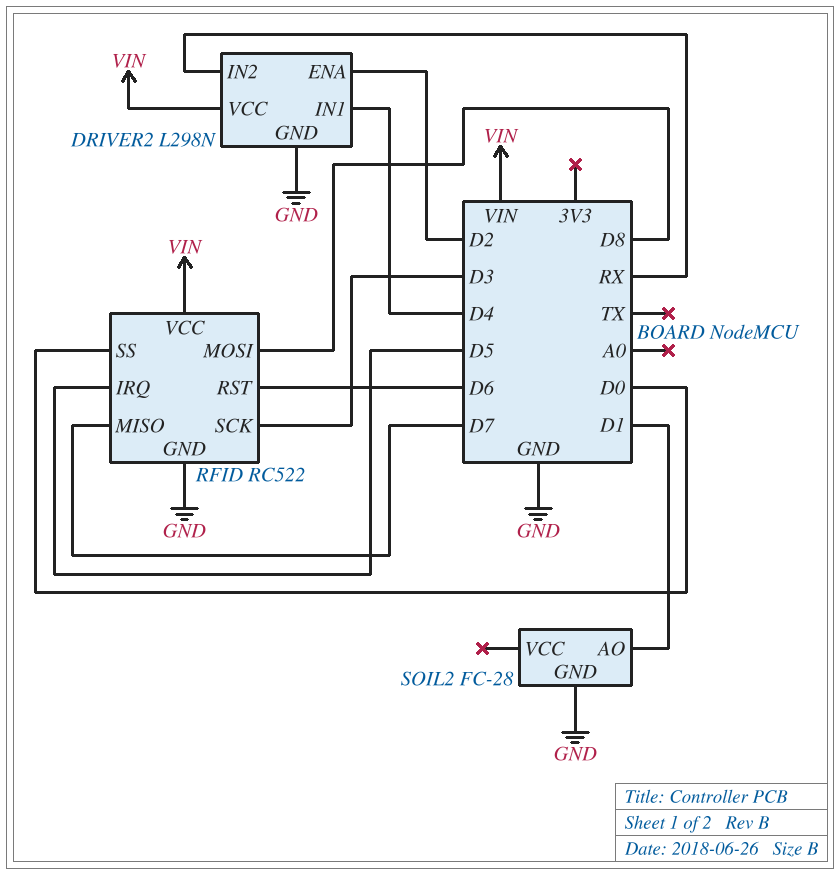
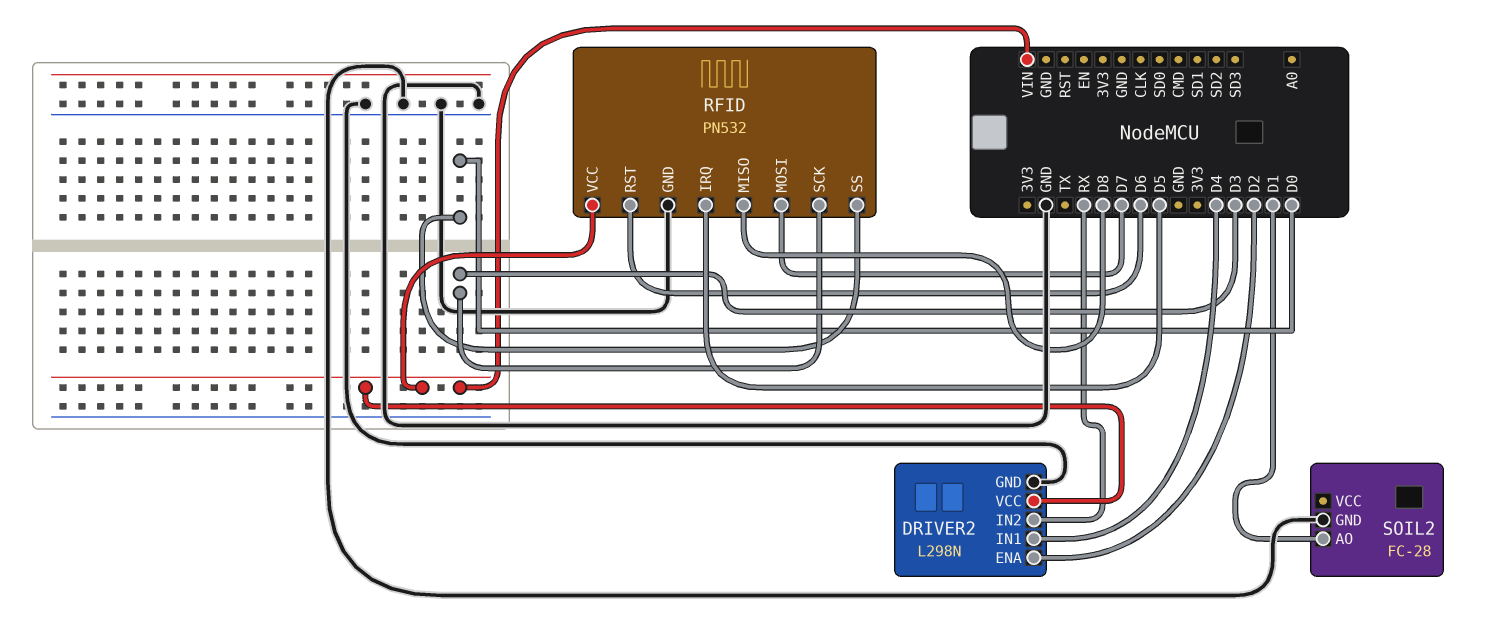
RFID: RC522 -> PN532
RFID pin MISO: D7 -> D8
RFID pin MOSI: D8 -> D7

